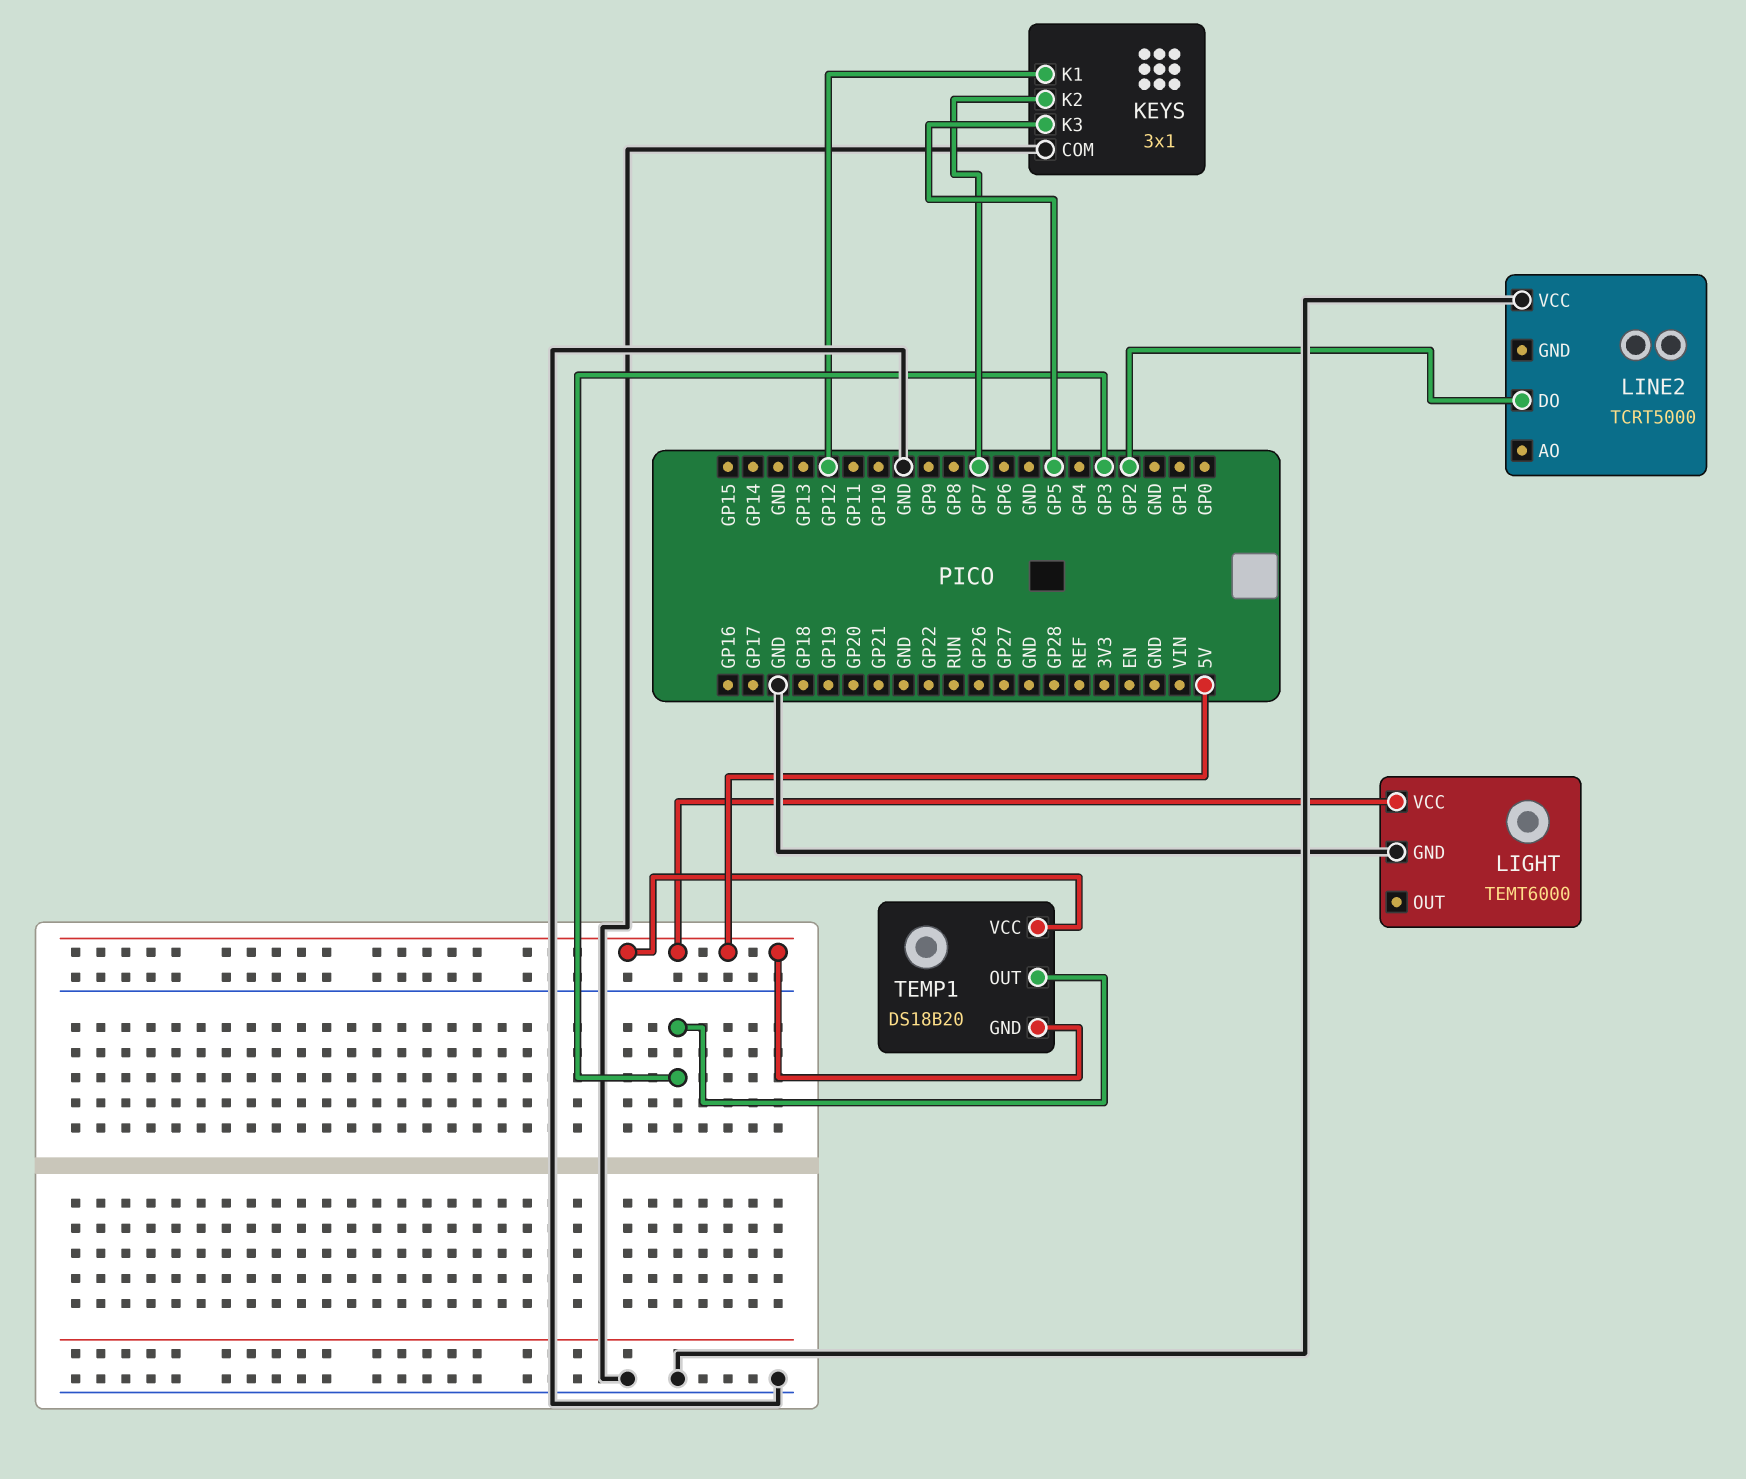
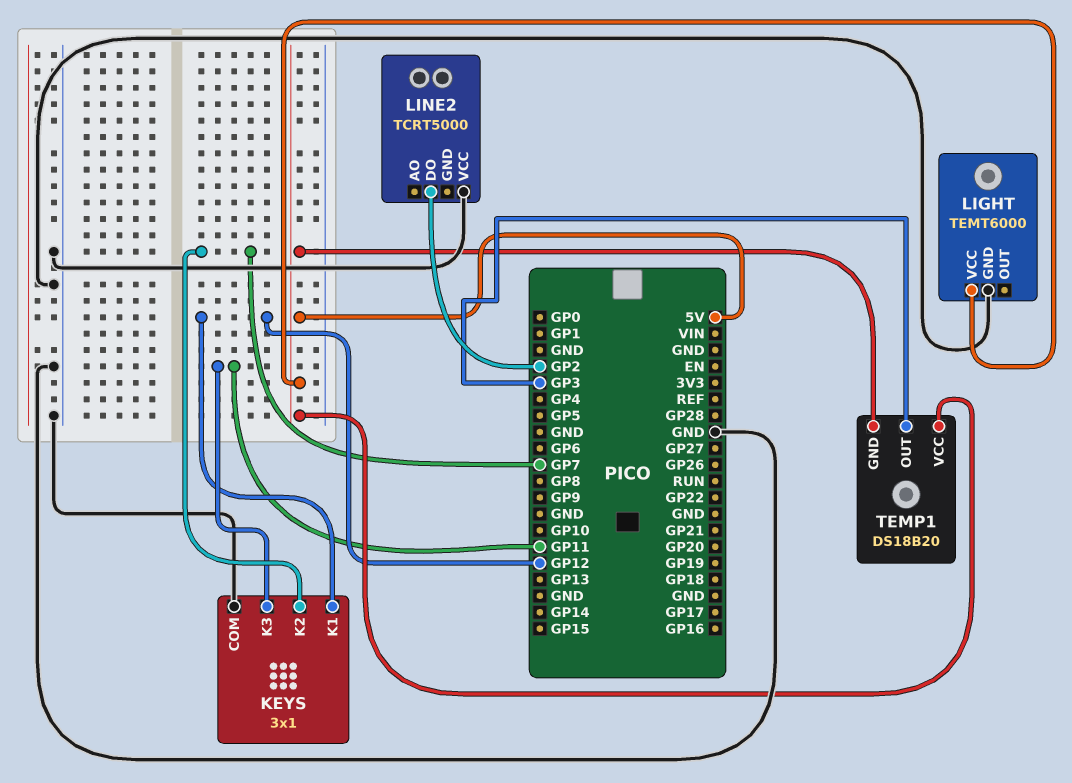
KEYS pin K3: GP5 -> GP11

